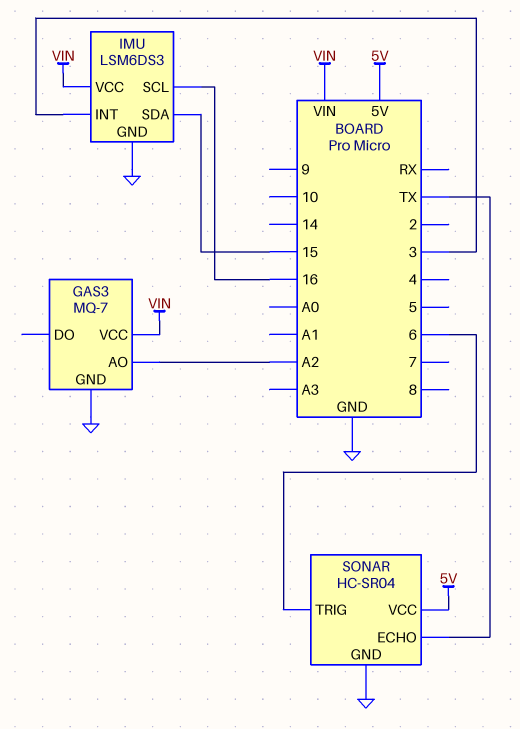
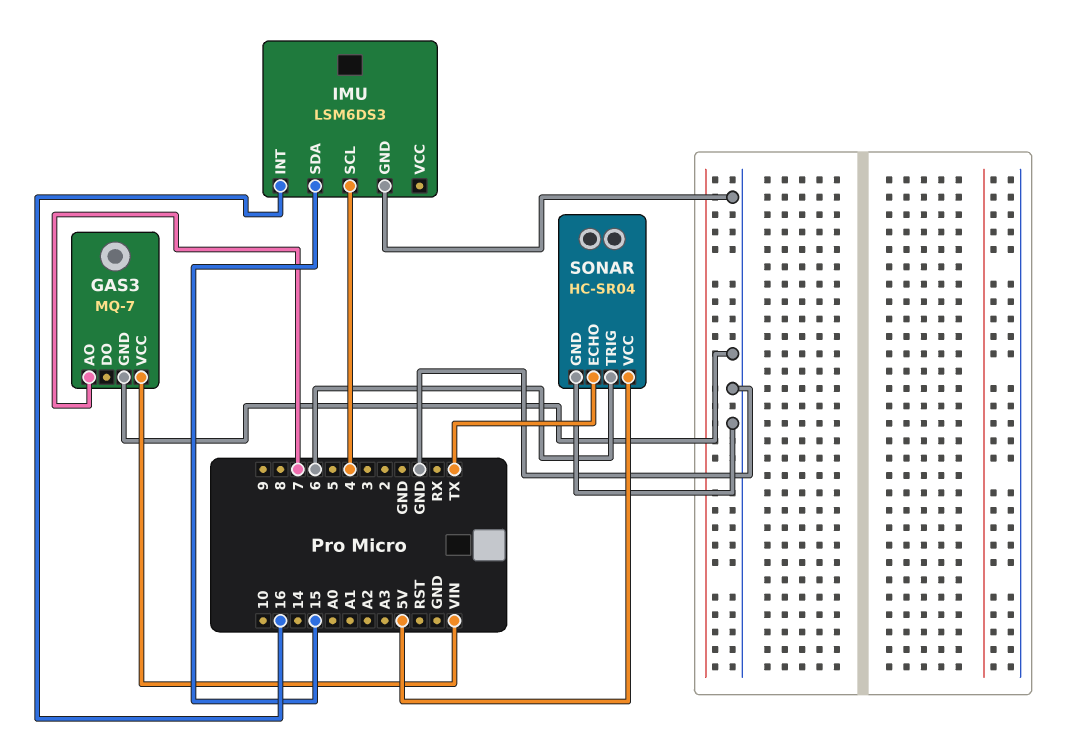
GAS3 pin AO: A2 -> 7
IMU pin INT: 3 -> 16
IMU pin SCL: 16 -> 4
IMU pin VCC: VIN -> none

